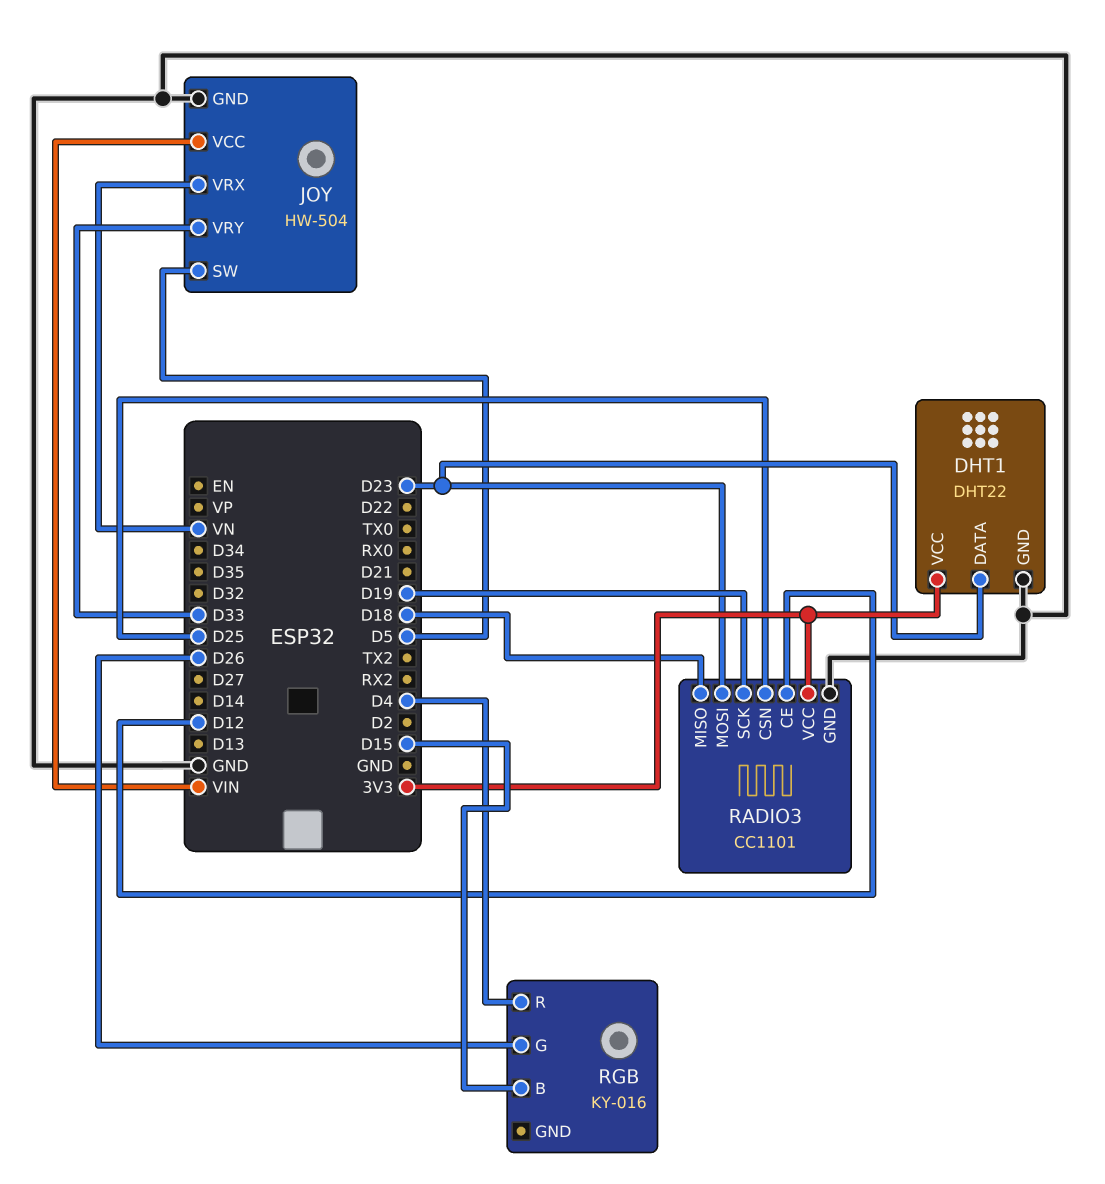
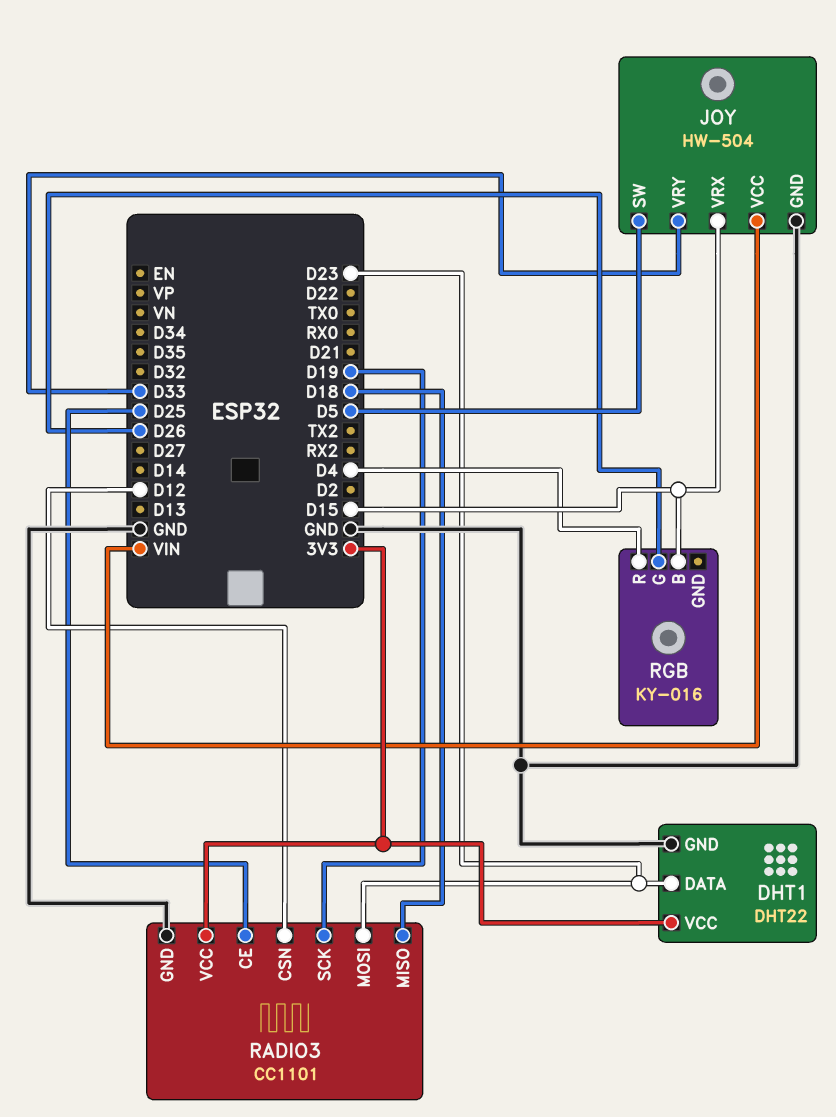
JOY pin VRX: VN -> D15
RADIO3 pin CE: D12 -> D25
RADIO3 pin CSN: D25 -> D12

